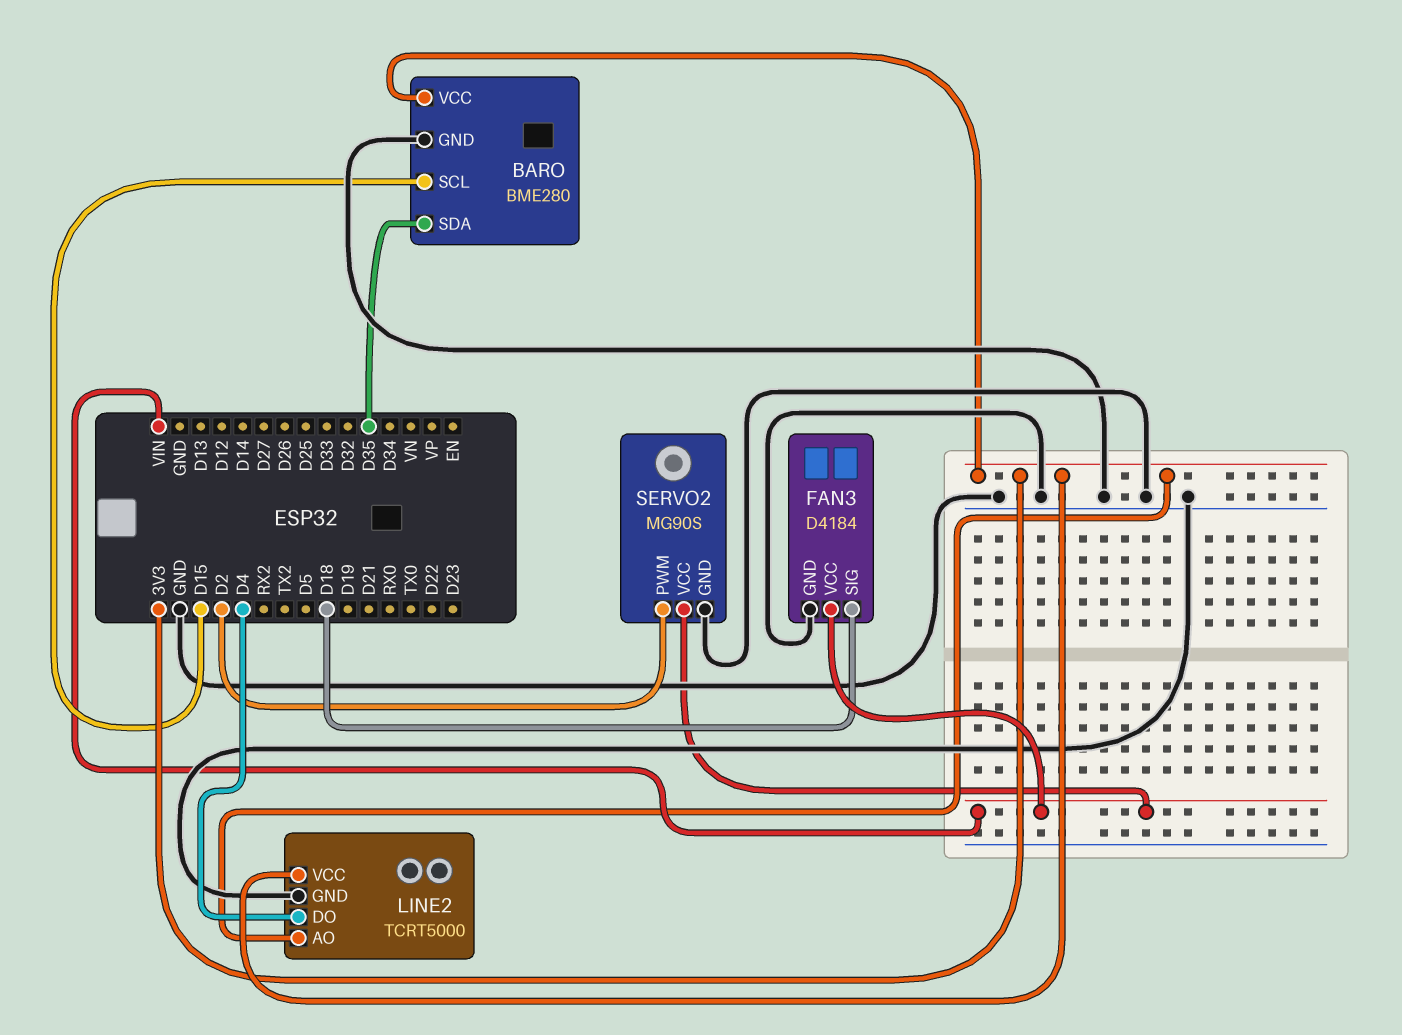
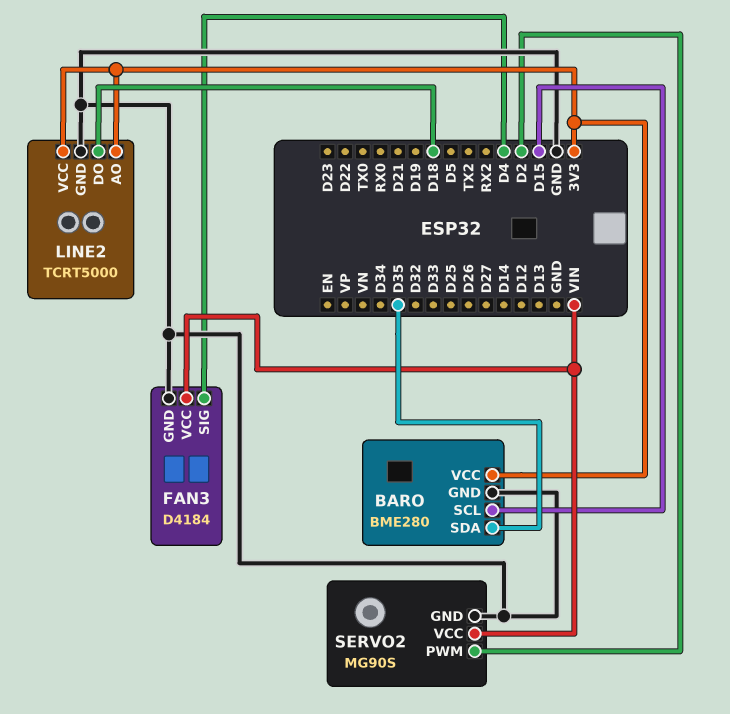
FAN3 pin SIG: D18 -> D4
LINE2 pin DO: D4 -> D18

